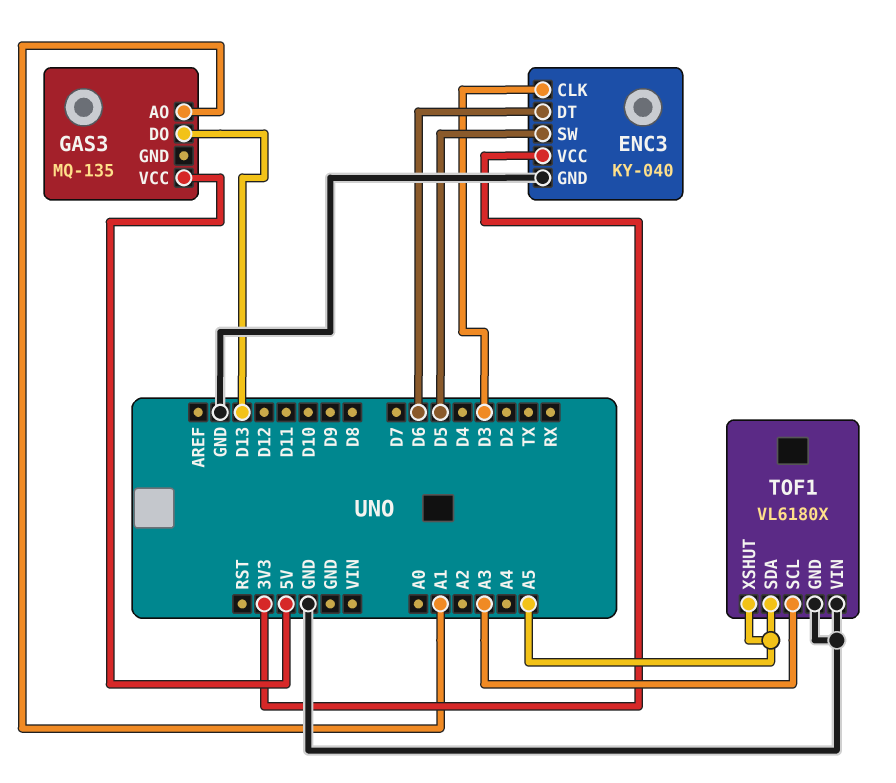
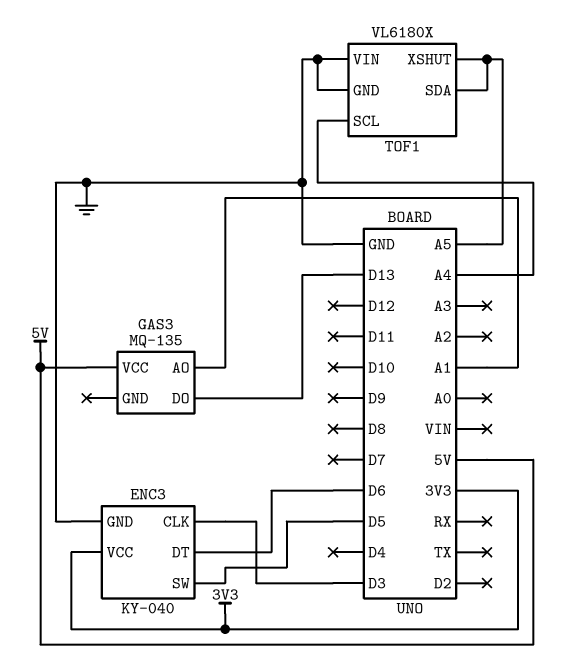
TOF1 pin SCL: A3 -> A4

